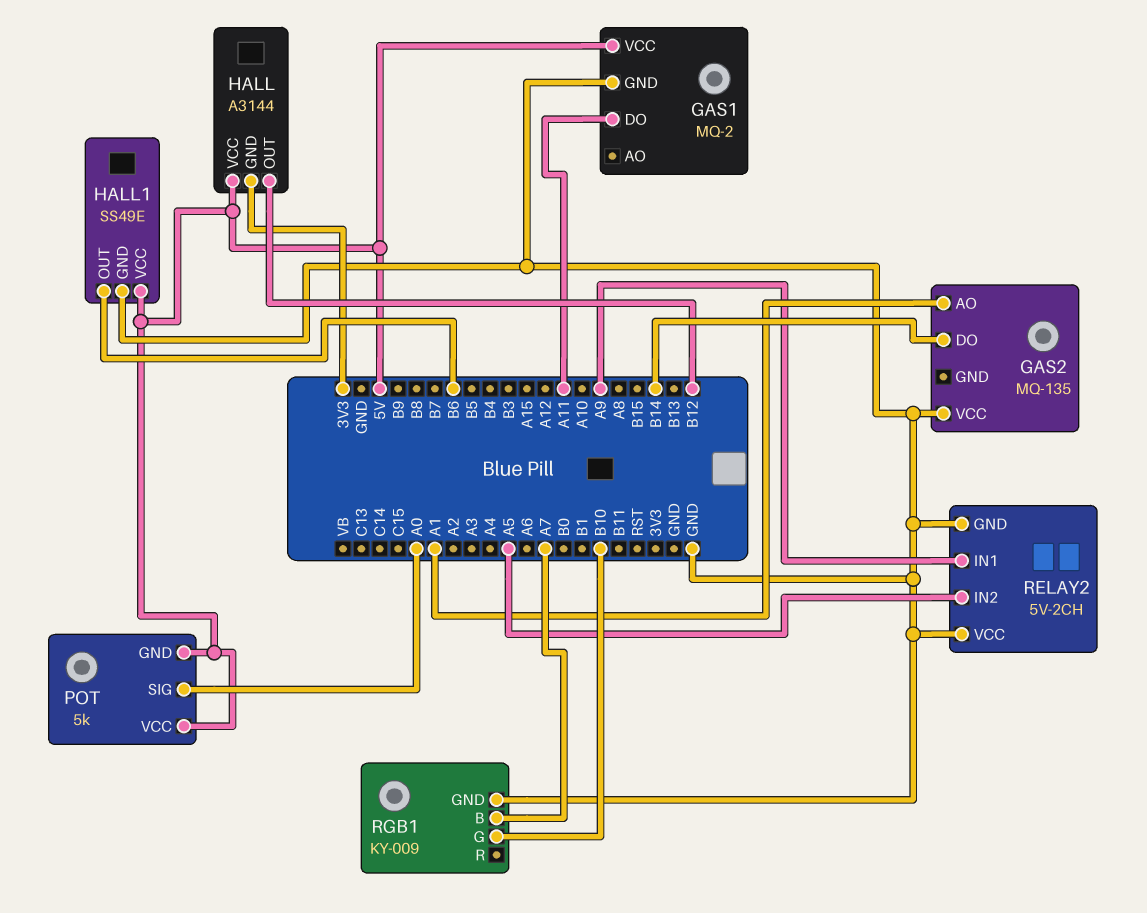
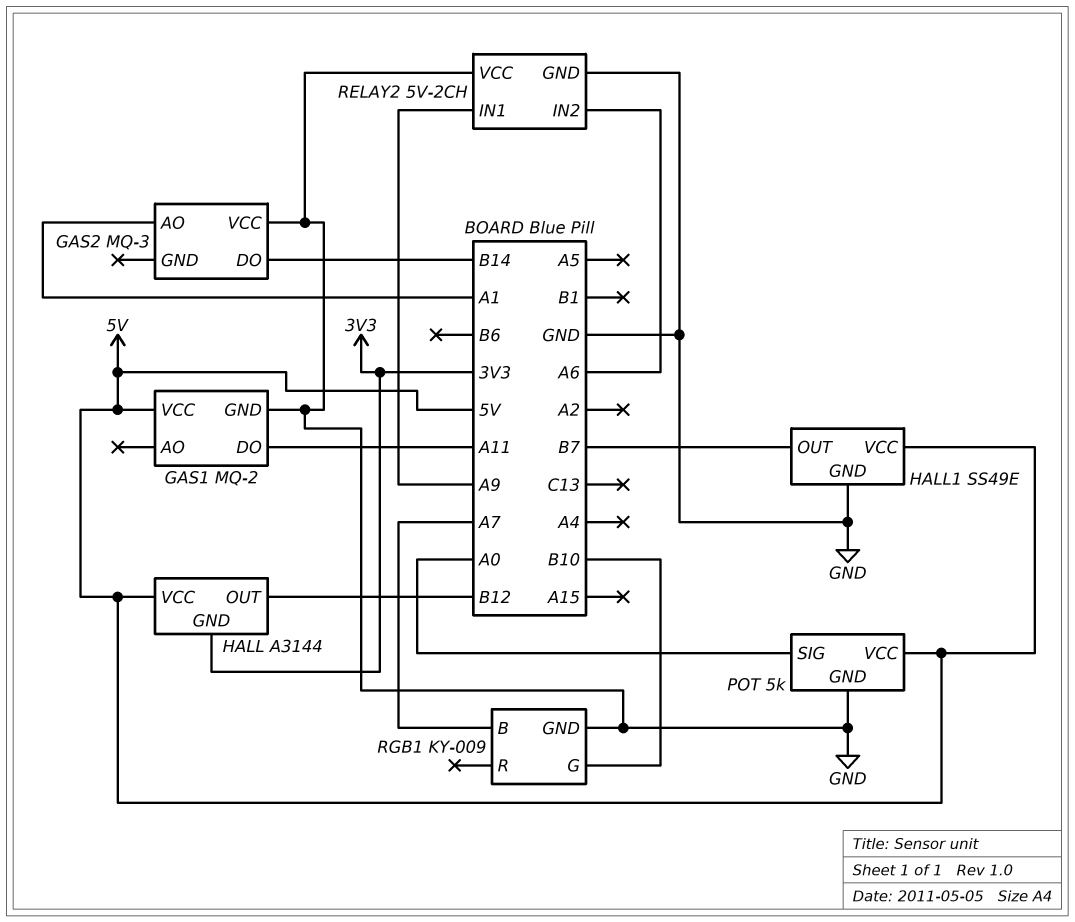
GAS2: MQ-135 -> MQ-3
HALL1 pin OUT: B6 -> B7
POT pin GND: 5V -> GND
RELAY2 pin IN2: A5 -> A6

